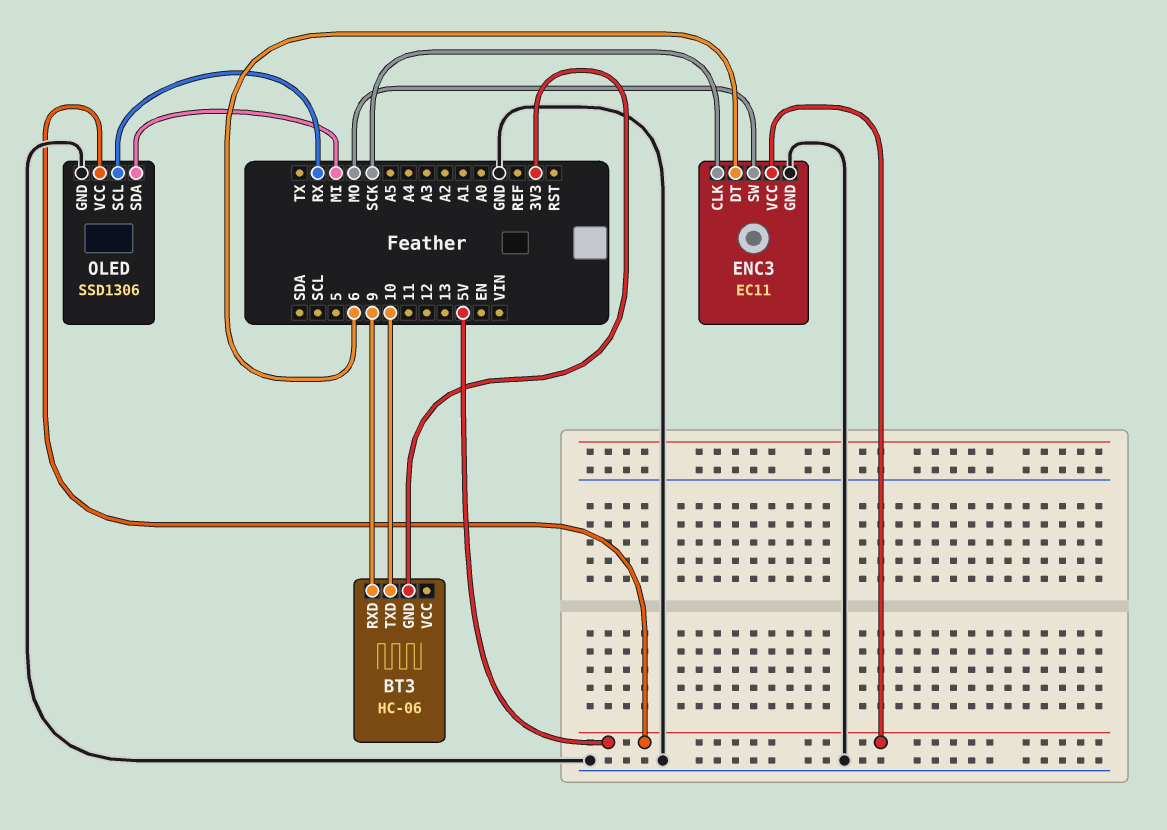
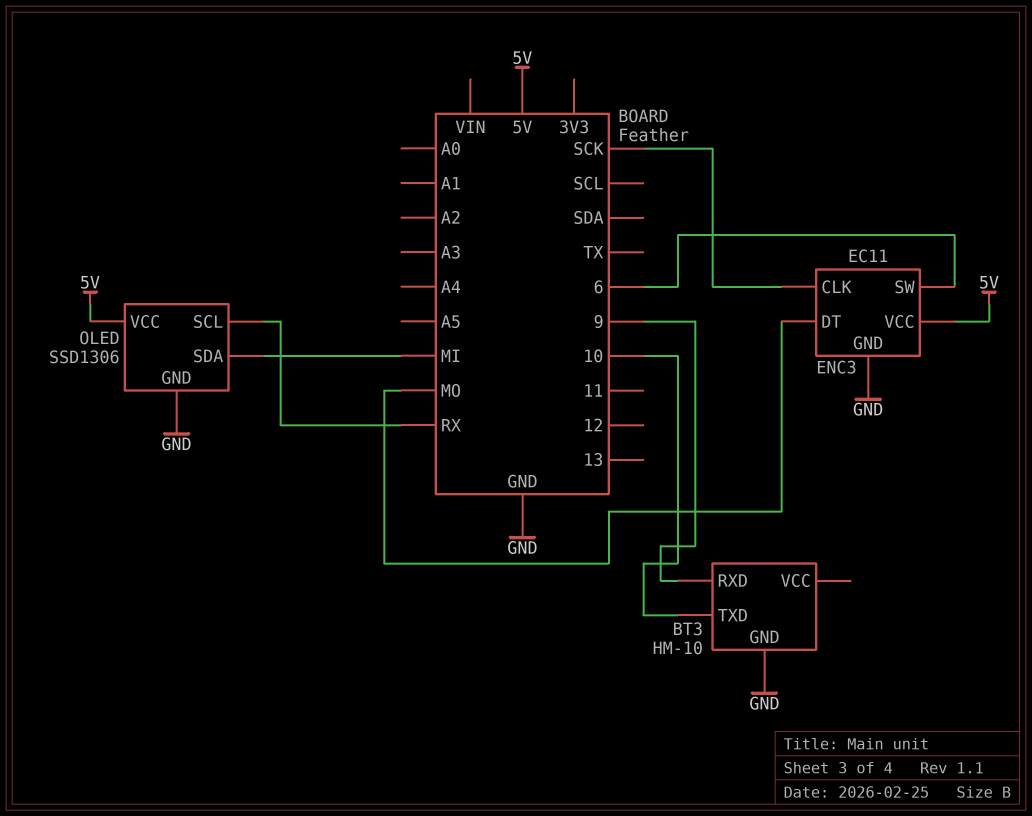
BT3: HC-06 -> HM-10
BT3 pin GND: 3V3 -> GND
ENC3 pin DT: 6 -> MO
ENC3 pin SW: MO -> 6

